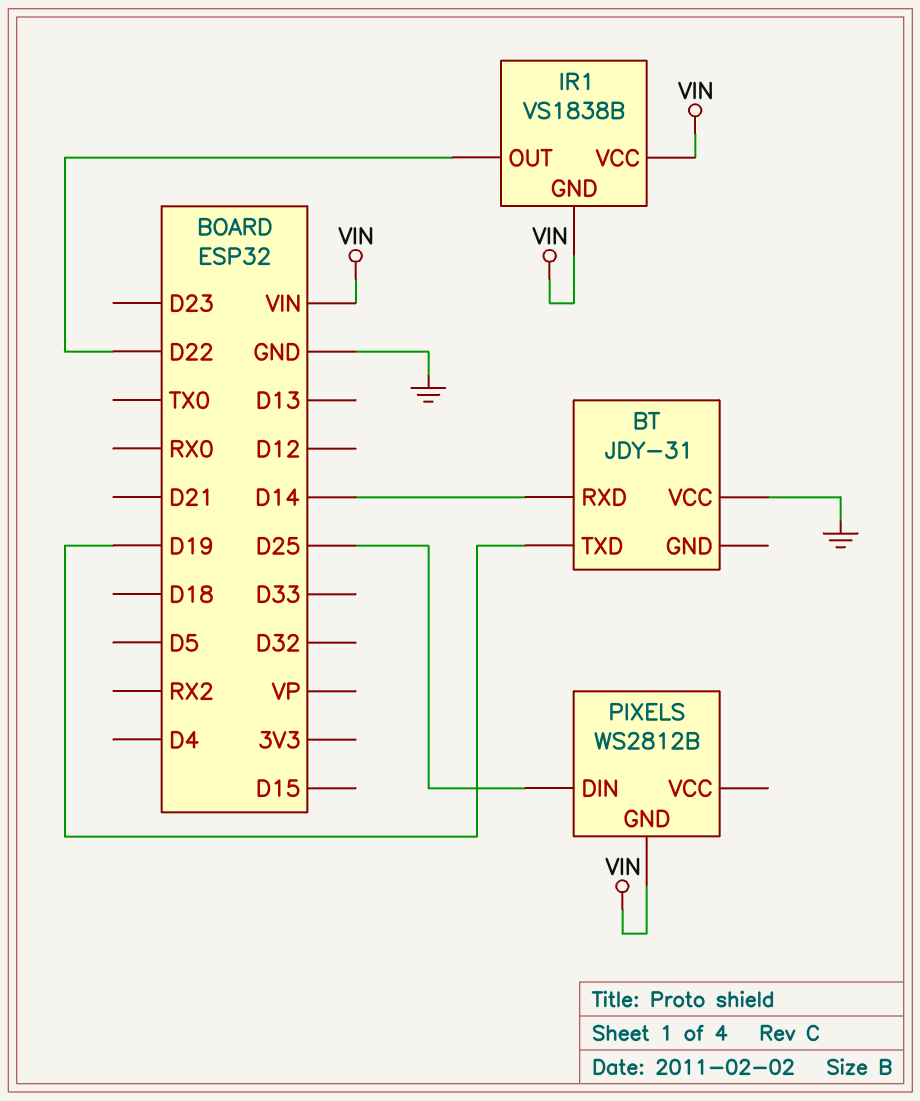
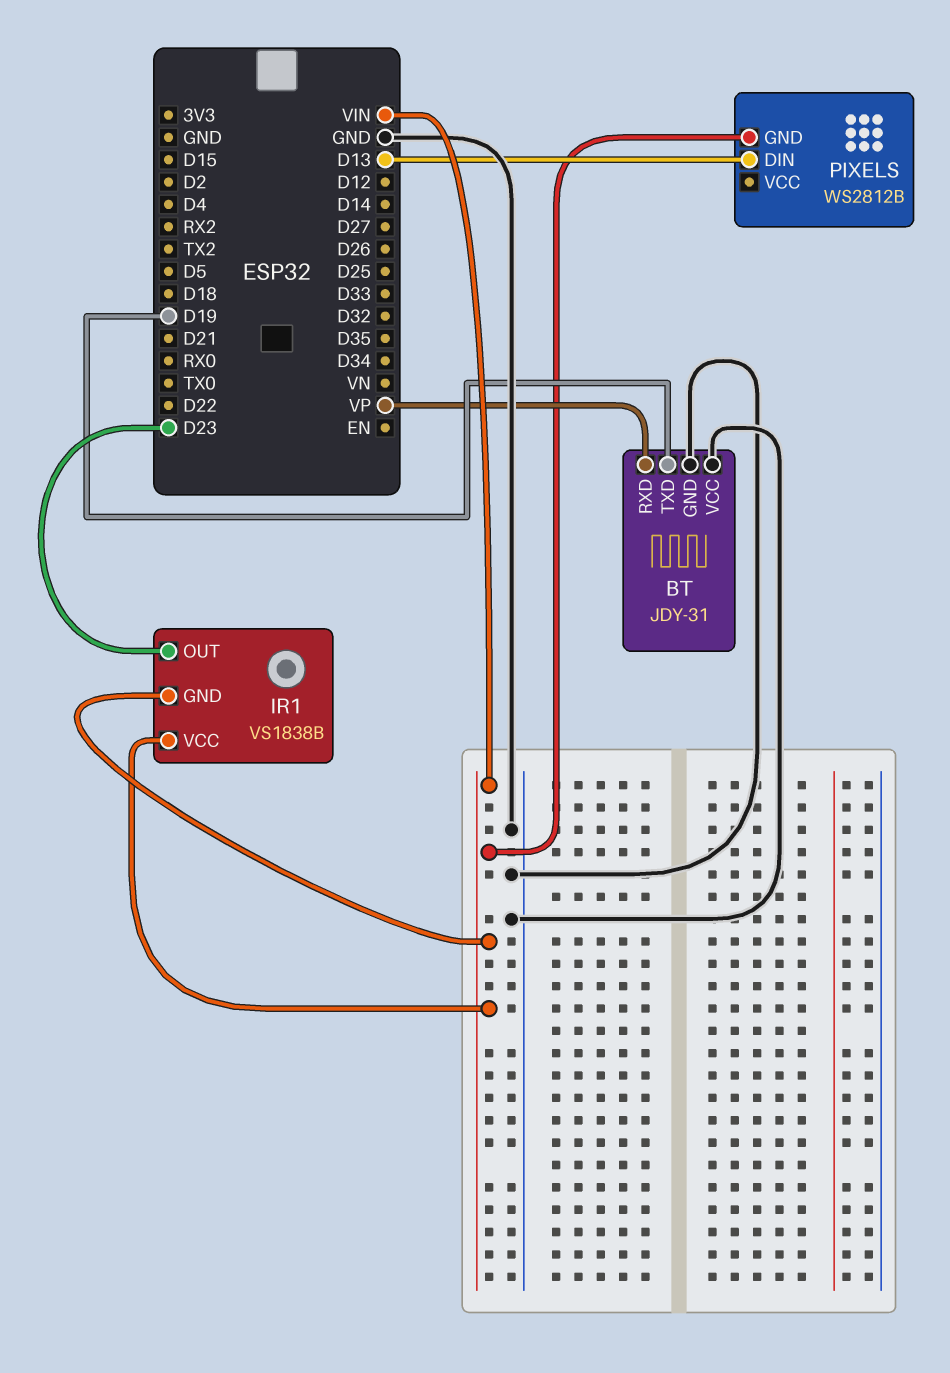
BT pin GND: none -> GND
BT pin RXD: D14 -> VP
IR1 pin OUT: D22 -> D23
PIXELS pin DIN: D25 -> D13

